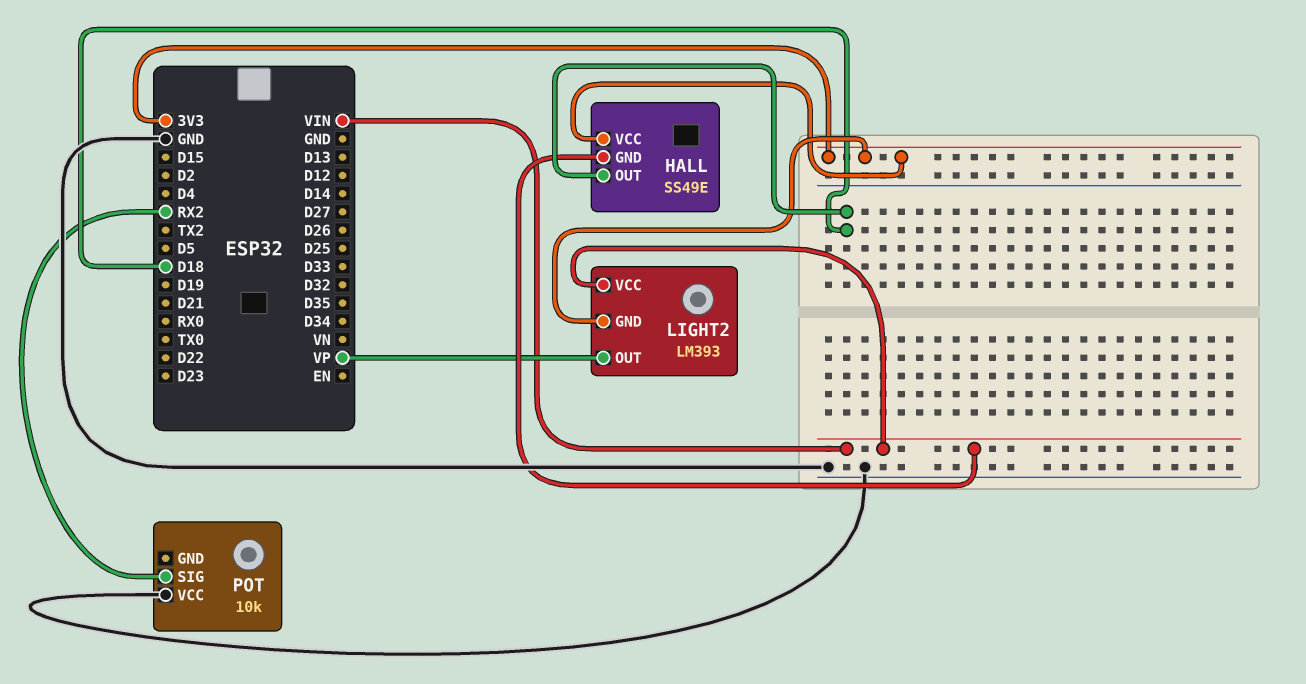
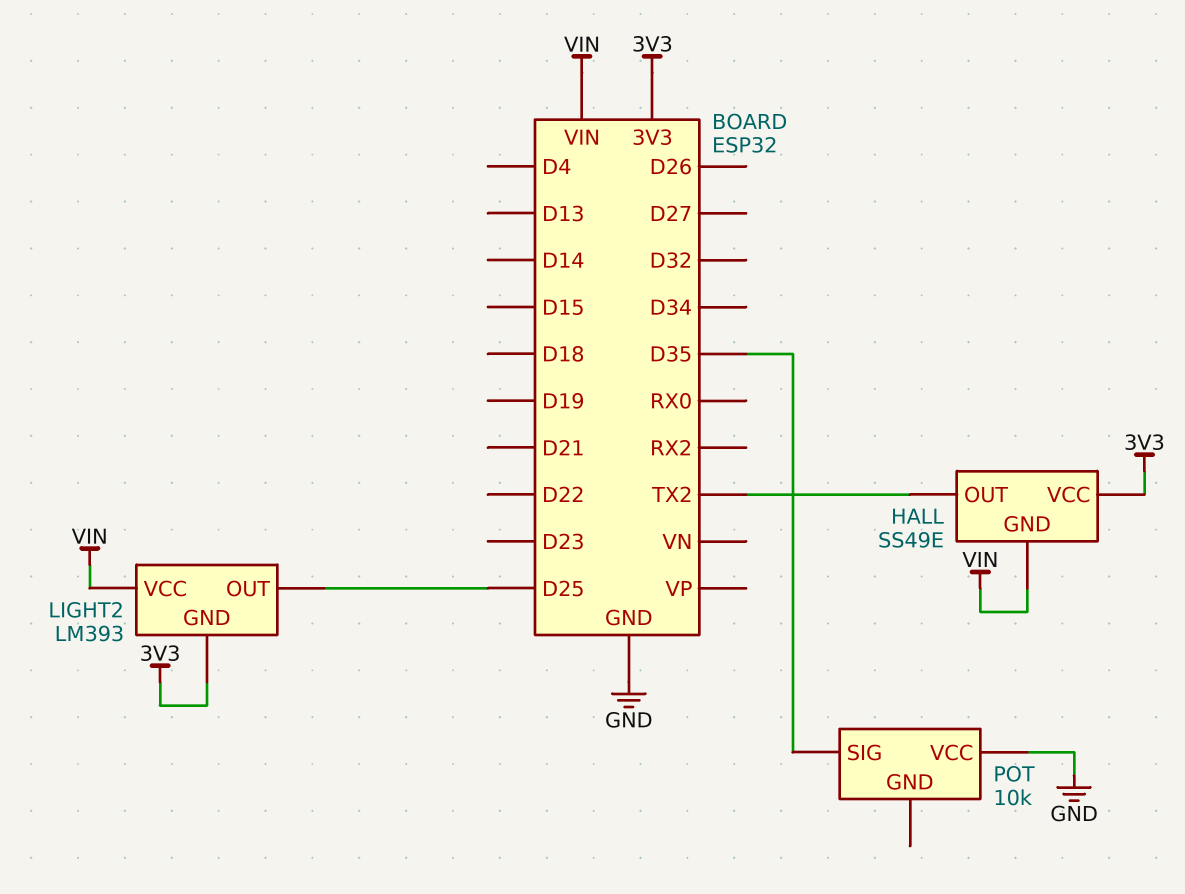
HALL pin OUT: D18 -> TX2
LIGHT2 pin OUT: VP -> D25
POT pin SIG: RX2 -> D35

